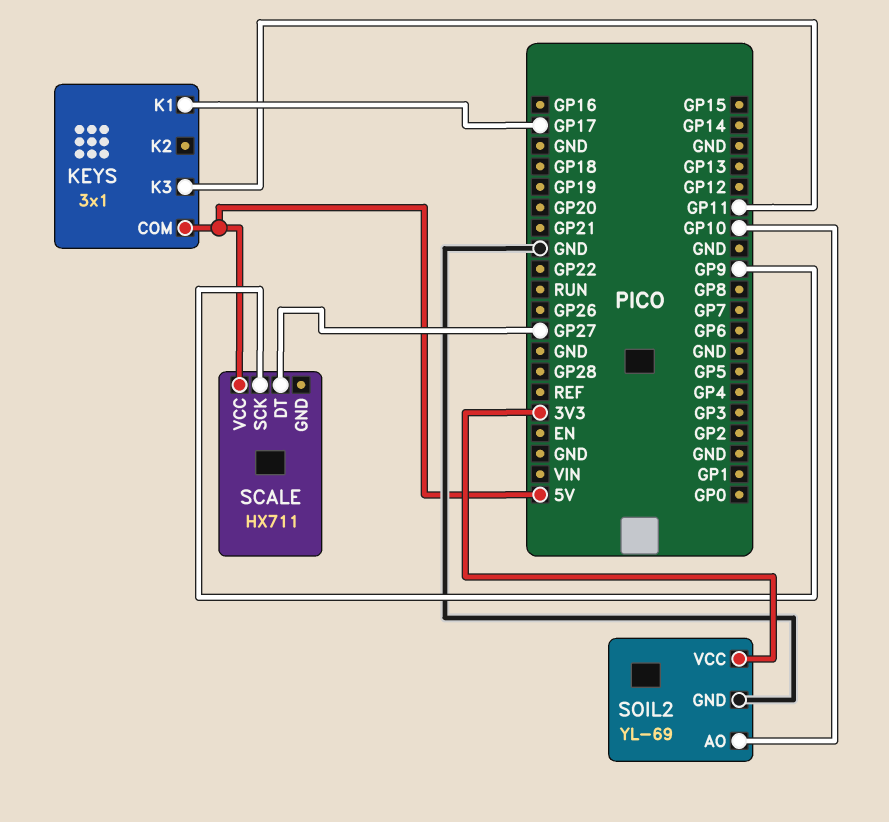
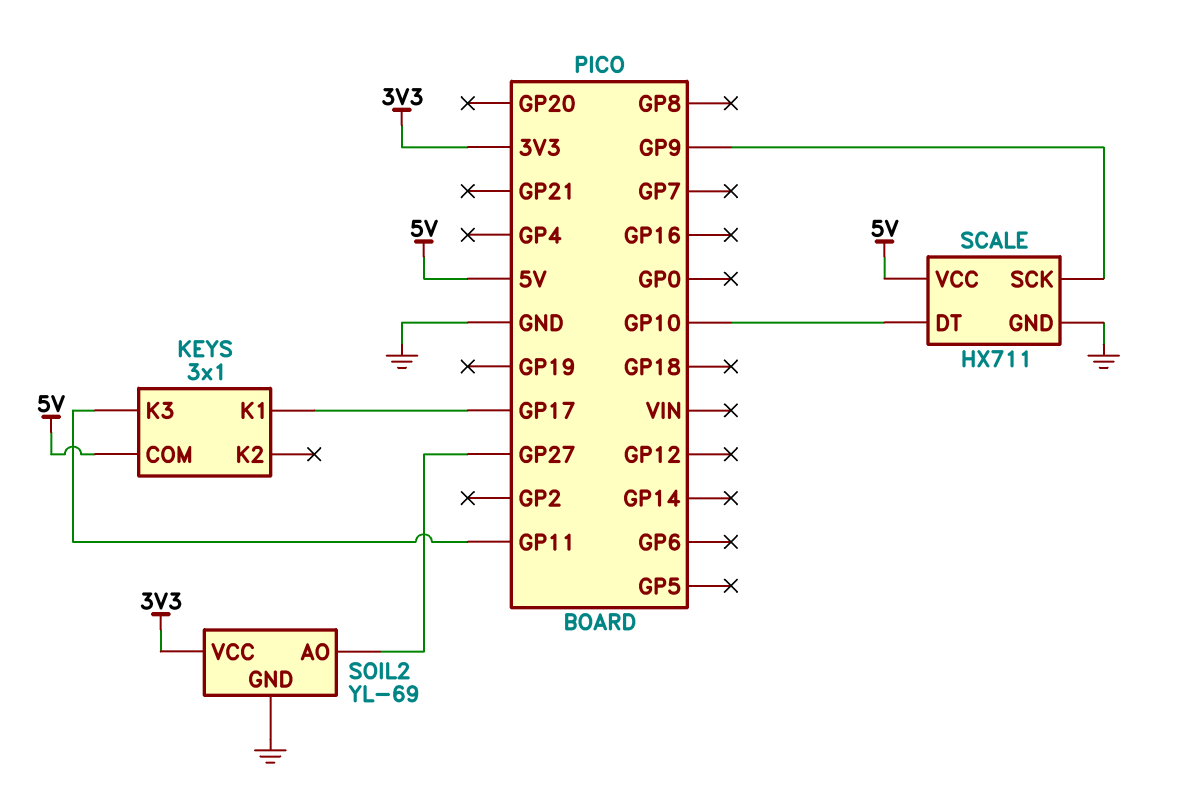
SCALE pin DT: GP27 -> GP10
SCALE pin GND: none -> GND
SOIL2 pin AO: GP10 -> GP27

